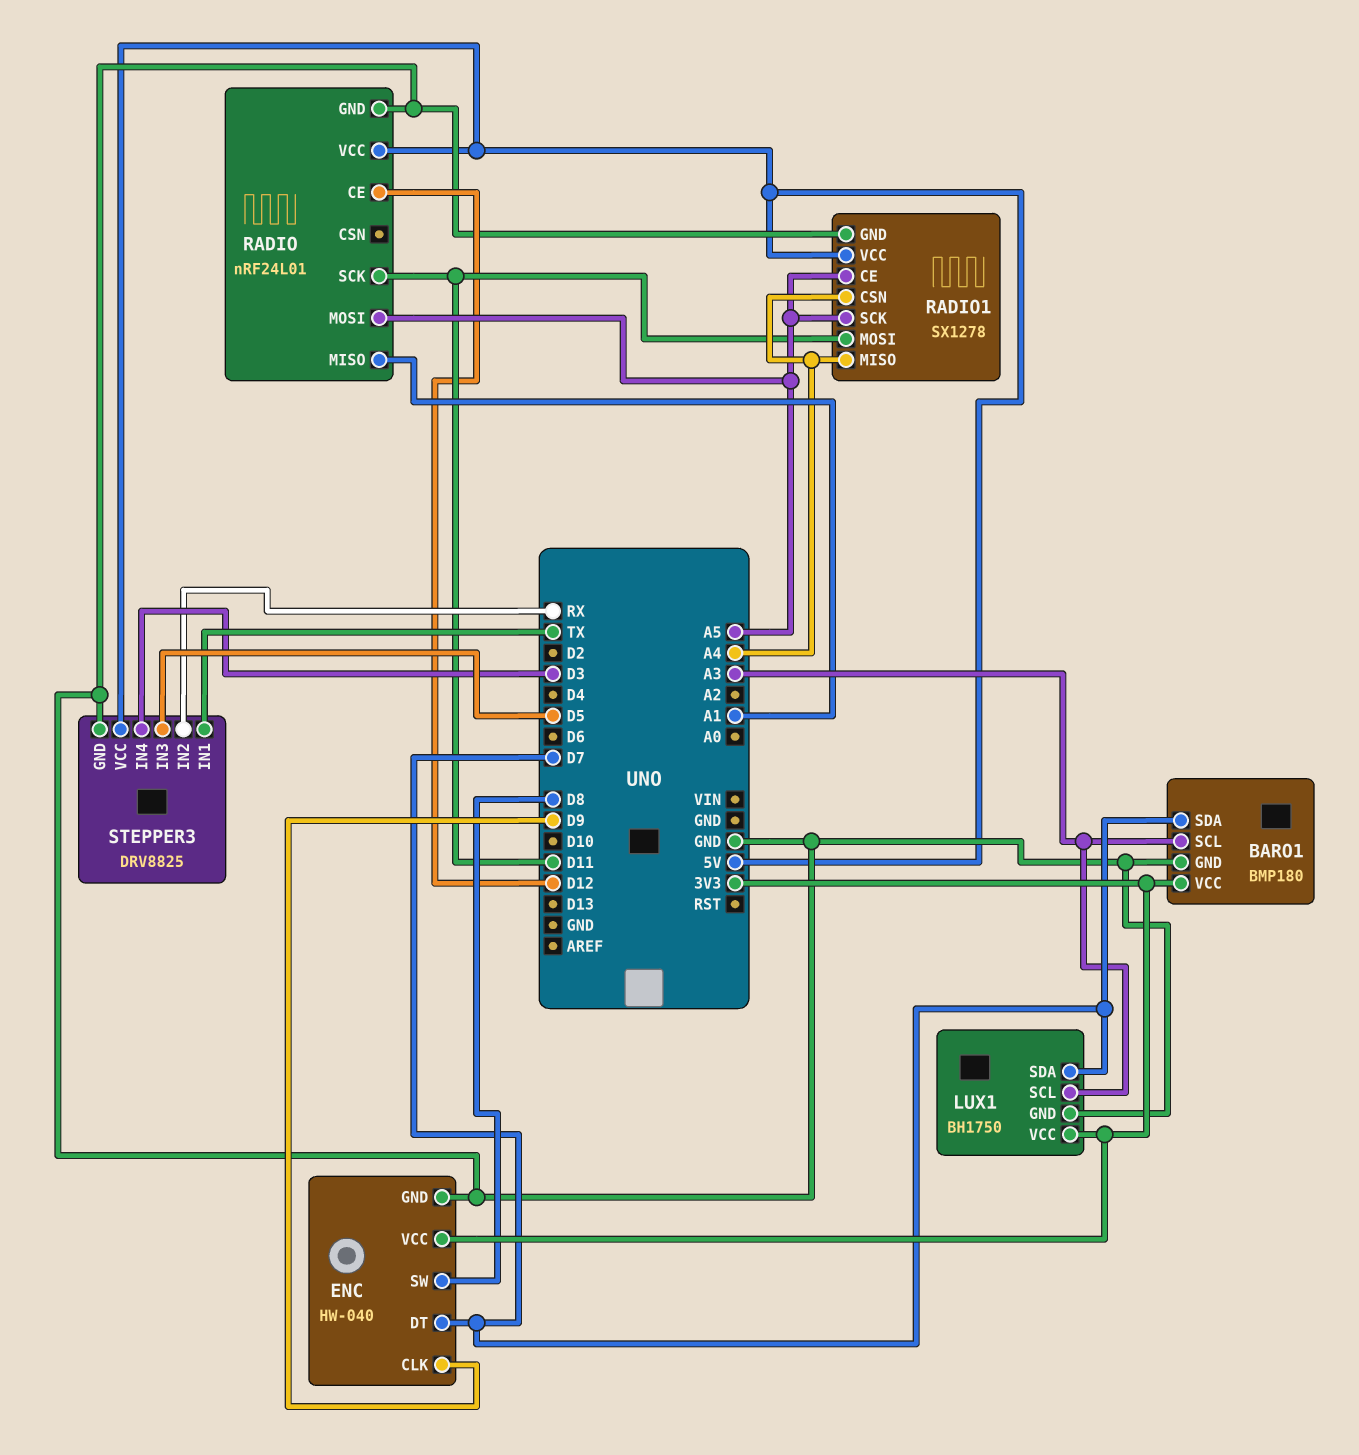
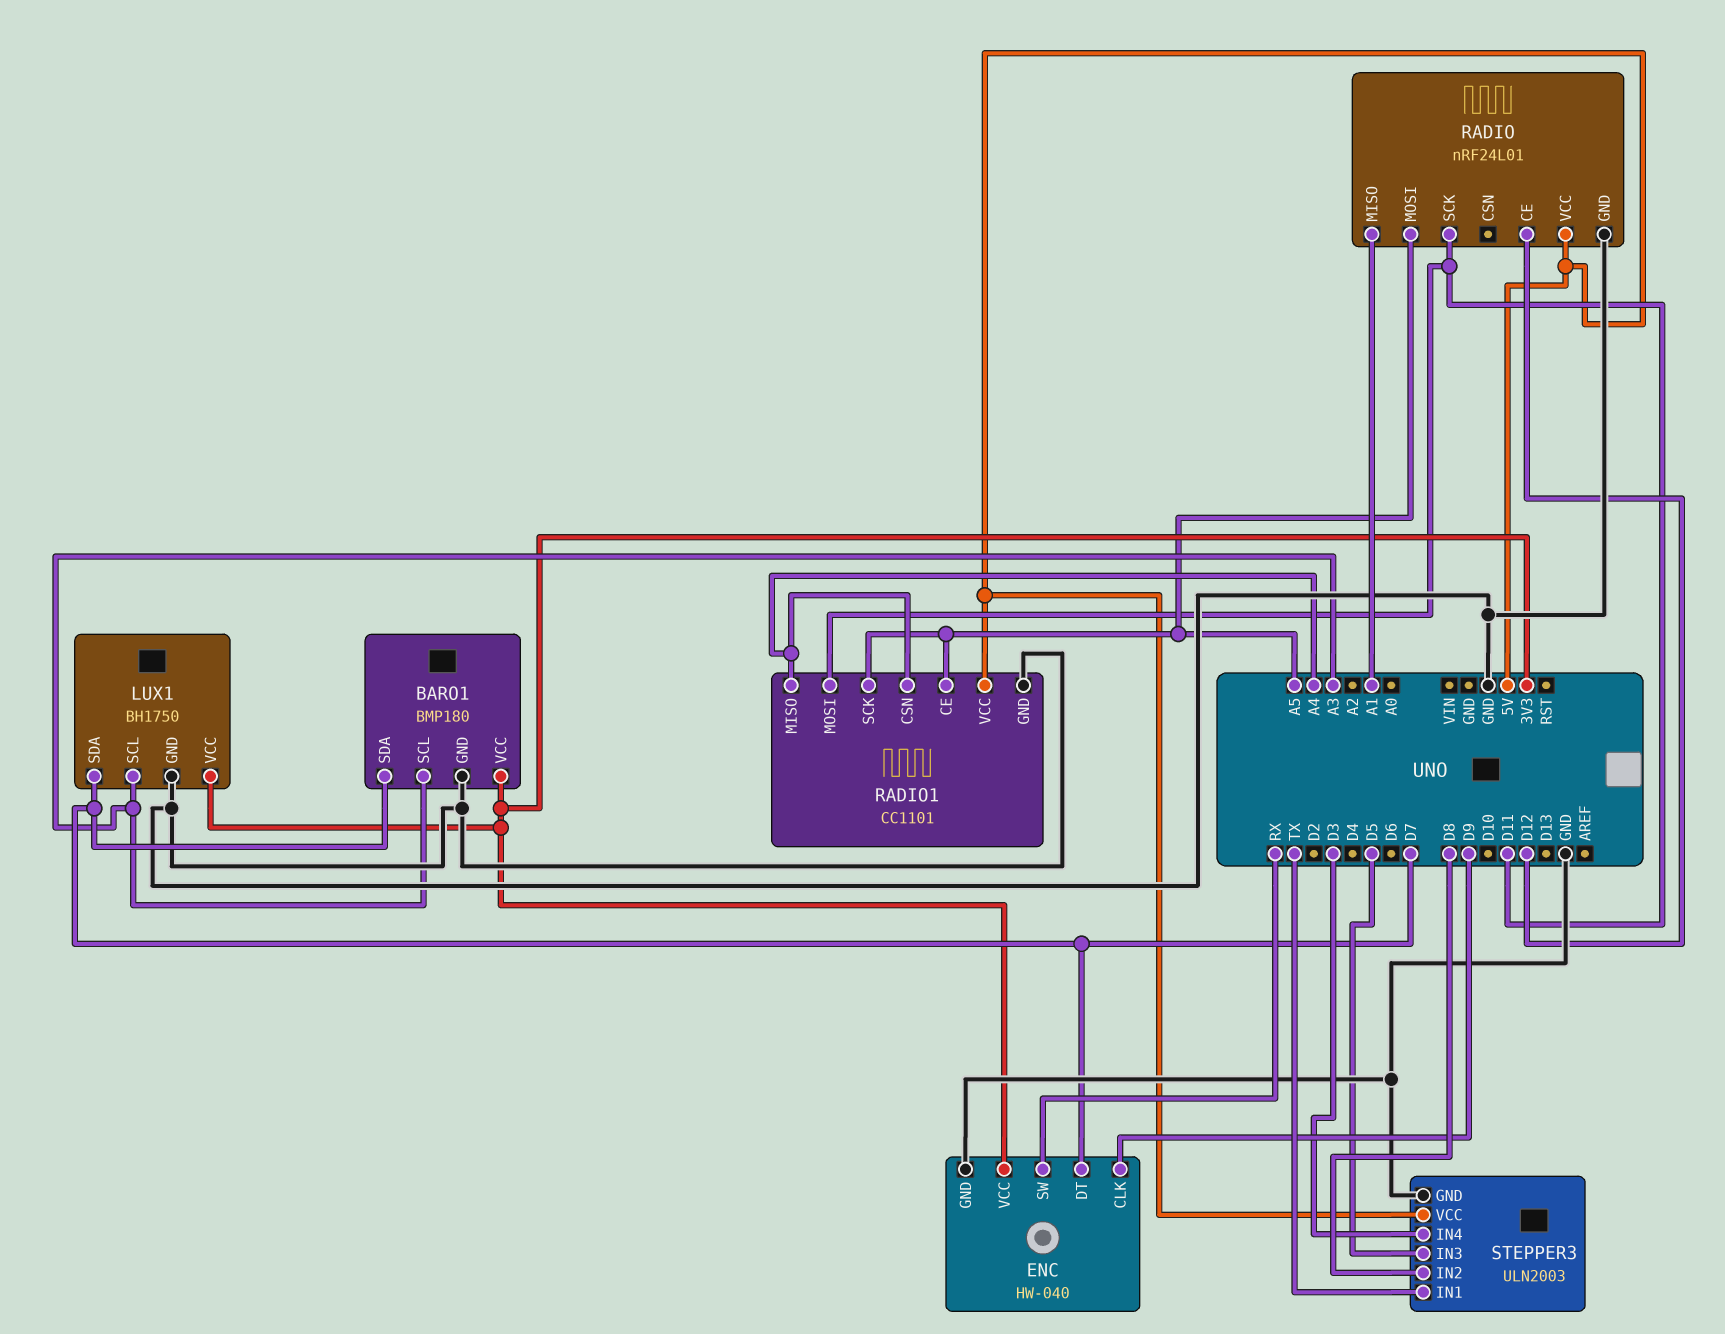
ENC pin SW: D8 -> RX
RADIO1: SX1278 -> CC1101
STEPPER3: DRV8825 -> ULN2003
STEPPER3 pin IN2: RX -> D8

